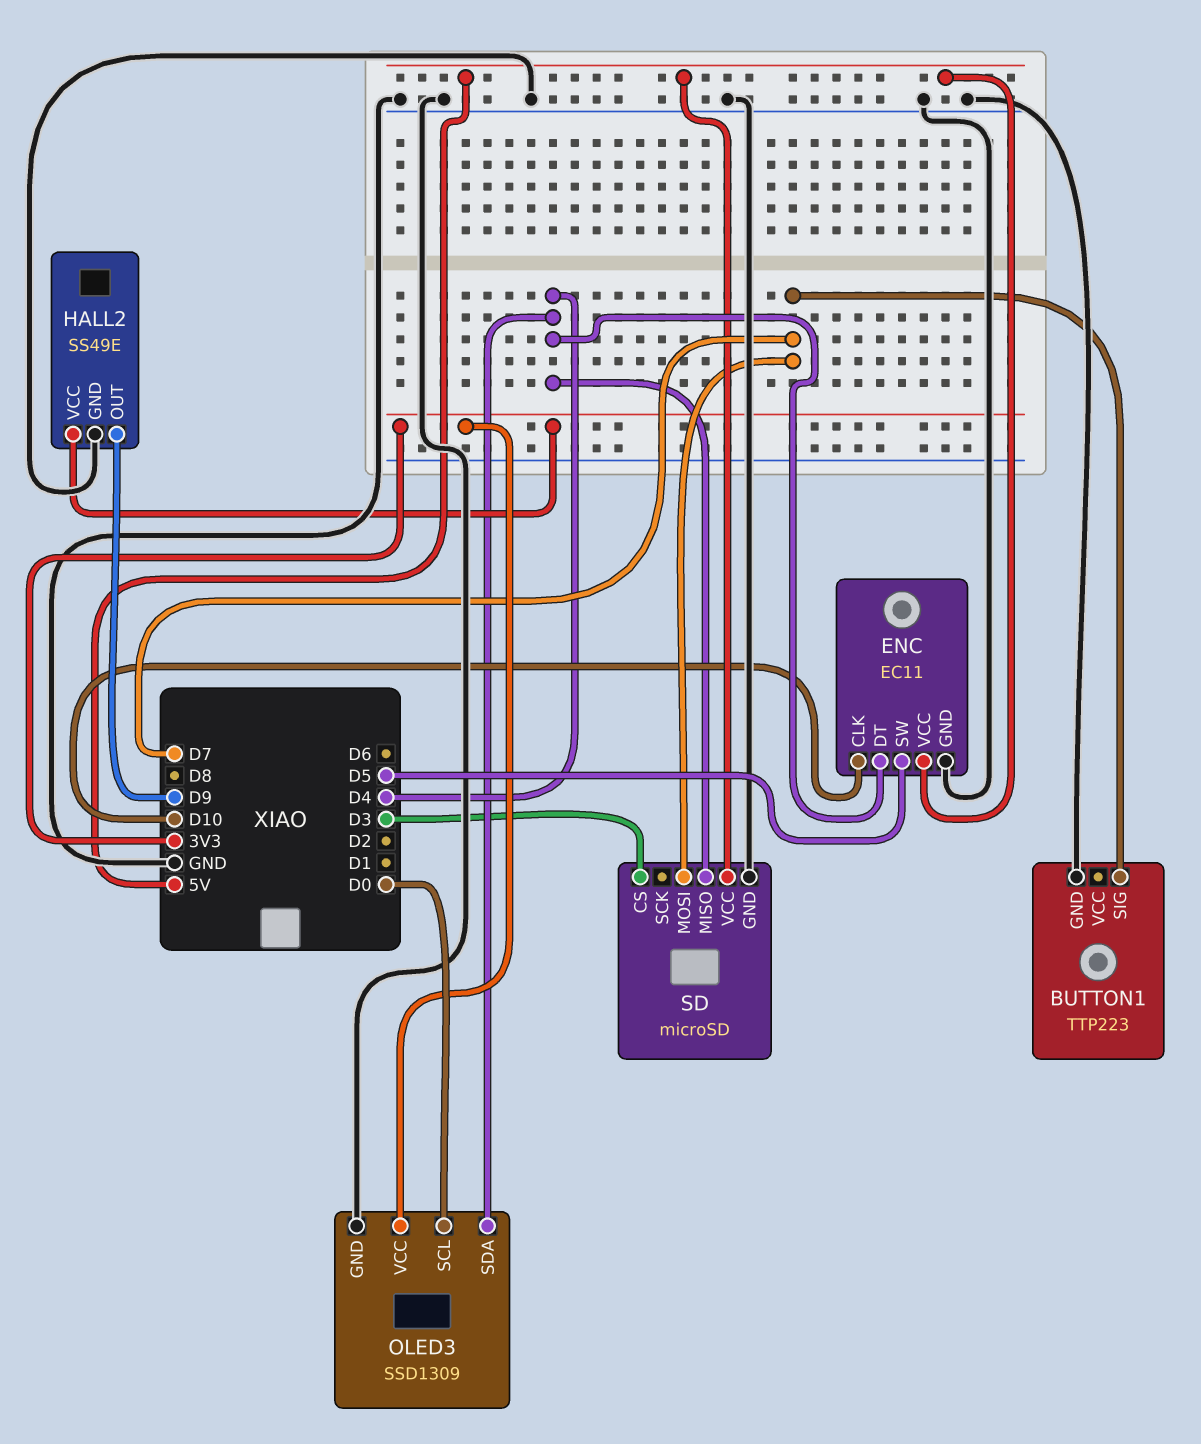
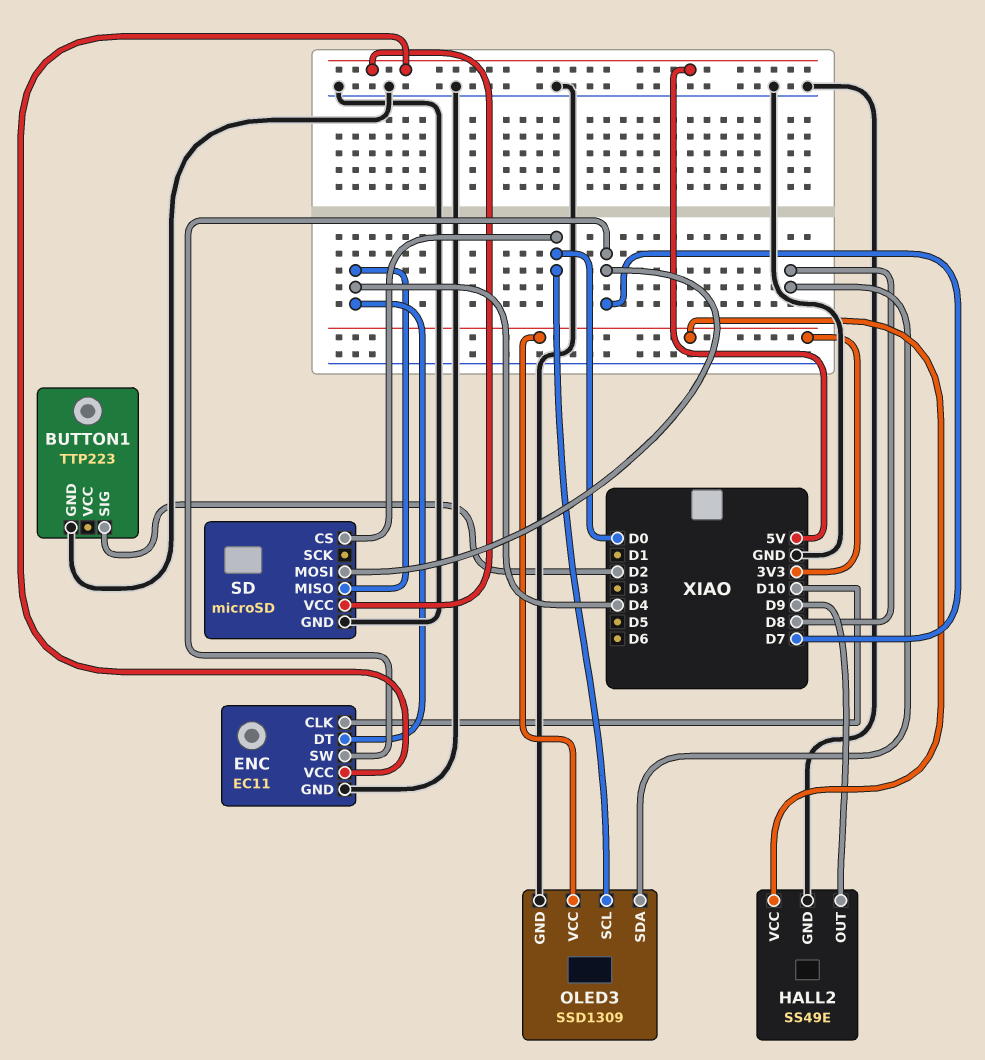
BUTTON1 pin SIG: D7 -> D2
ENC pin SW: D5 -> D7
OLED3 pin SDA: D4 -> D8
SD pin CS: D3 -> D0

